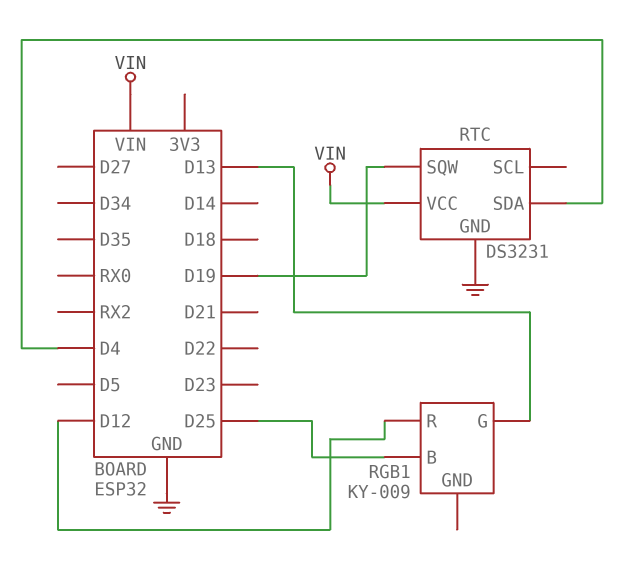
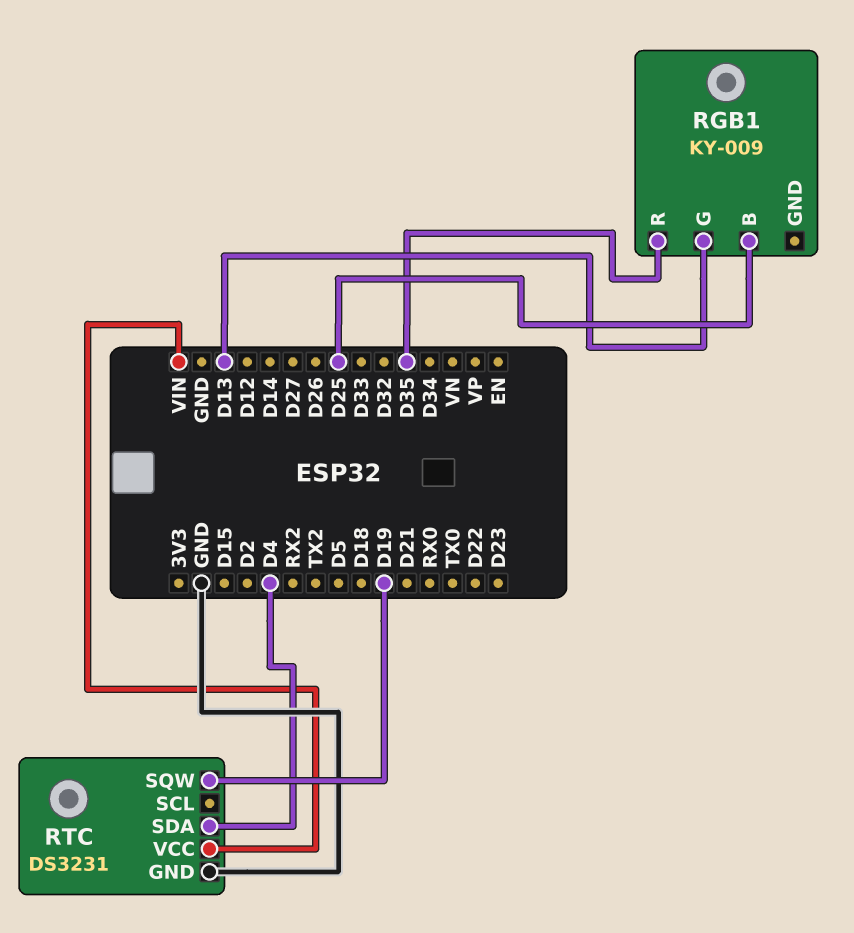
RGB1 pin R: D12 -> D35

